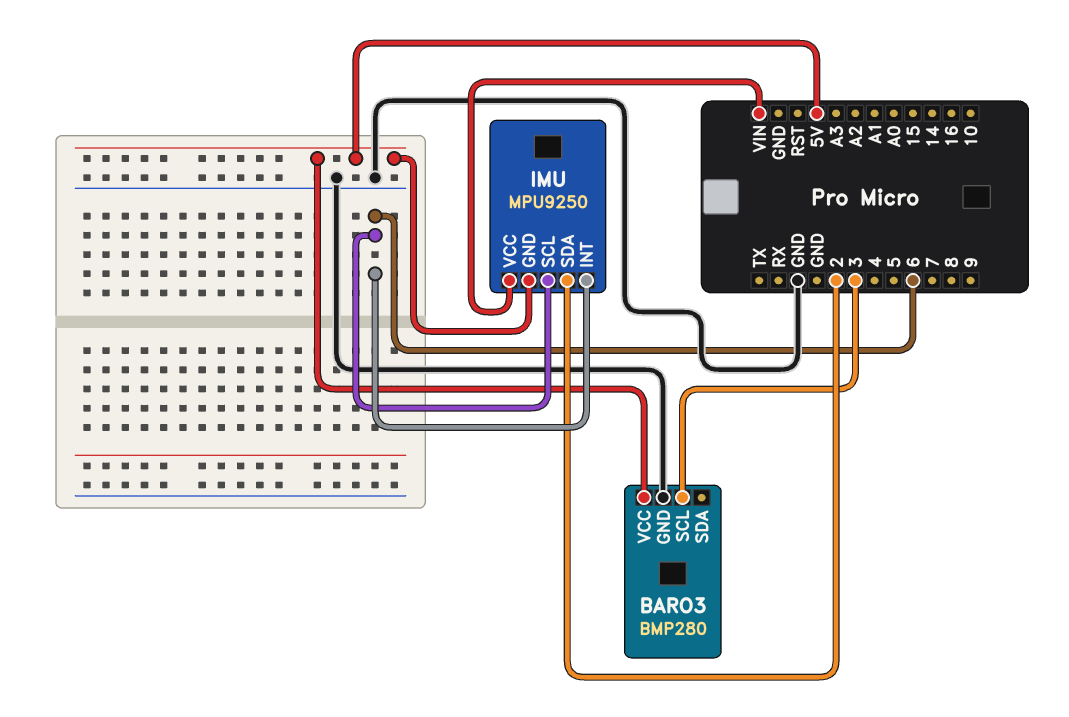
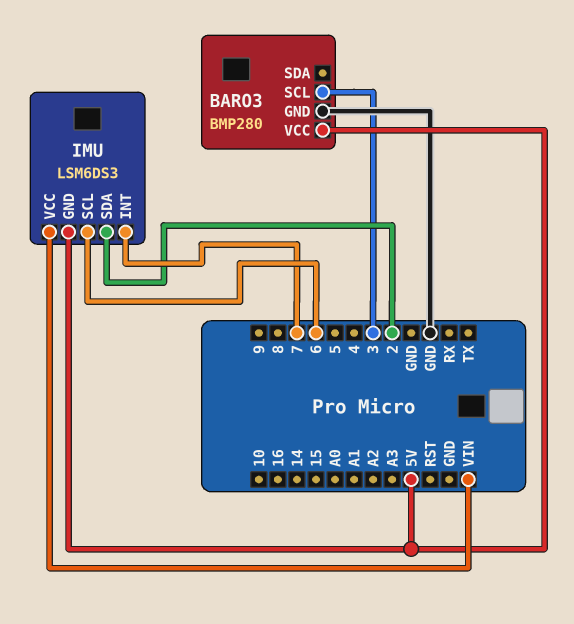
IMU: MPU9250 -> LSM6DS3
IMU pin INT: 6 -> 7

